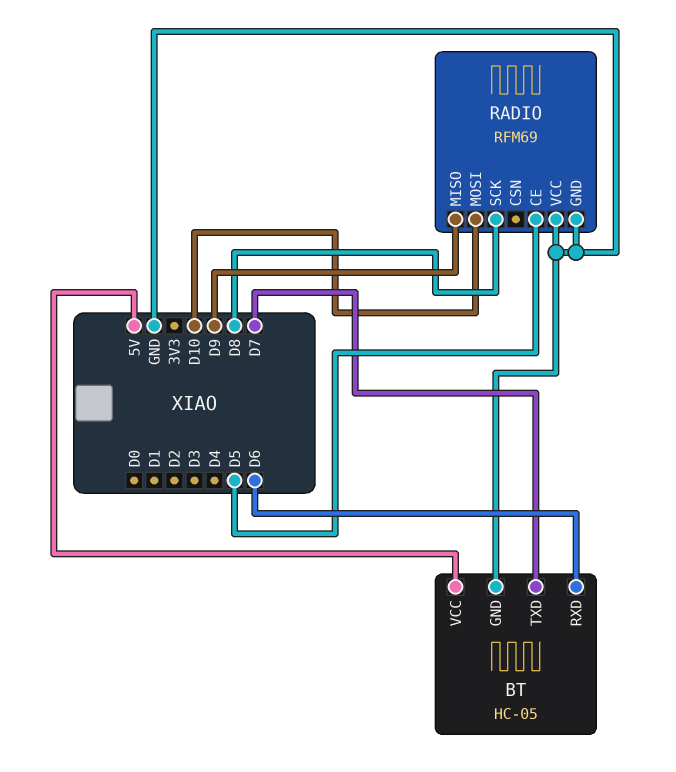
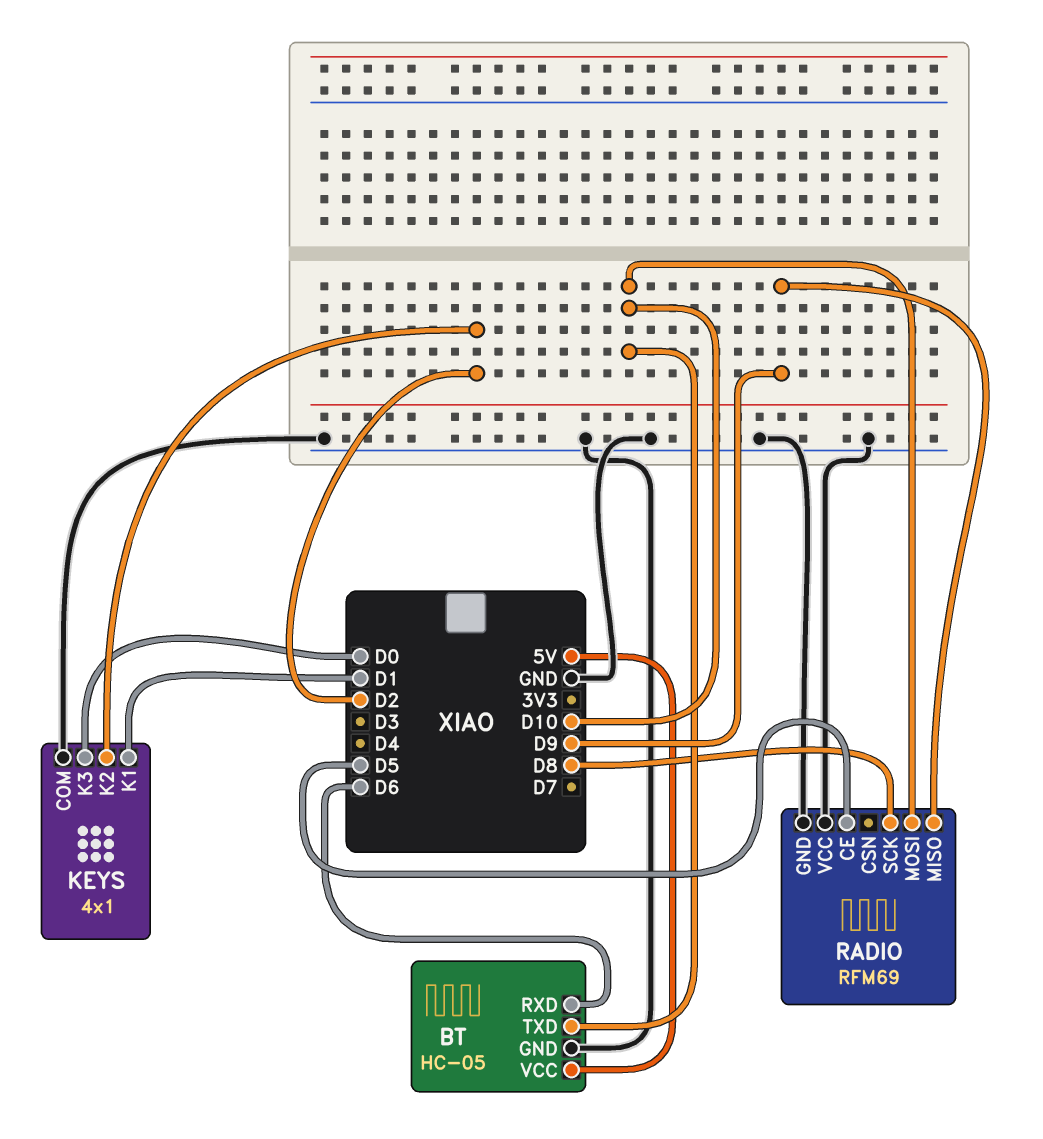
BT pin TXD: D7 -> D10
KEYS: none -> 4x1
KEYS pin COM: none -> GND
KEYS pin K1: none -> D1
KEYS pin K2: none -> D2
KEYS pin K3: none -> D0

